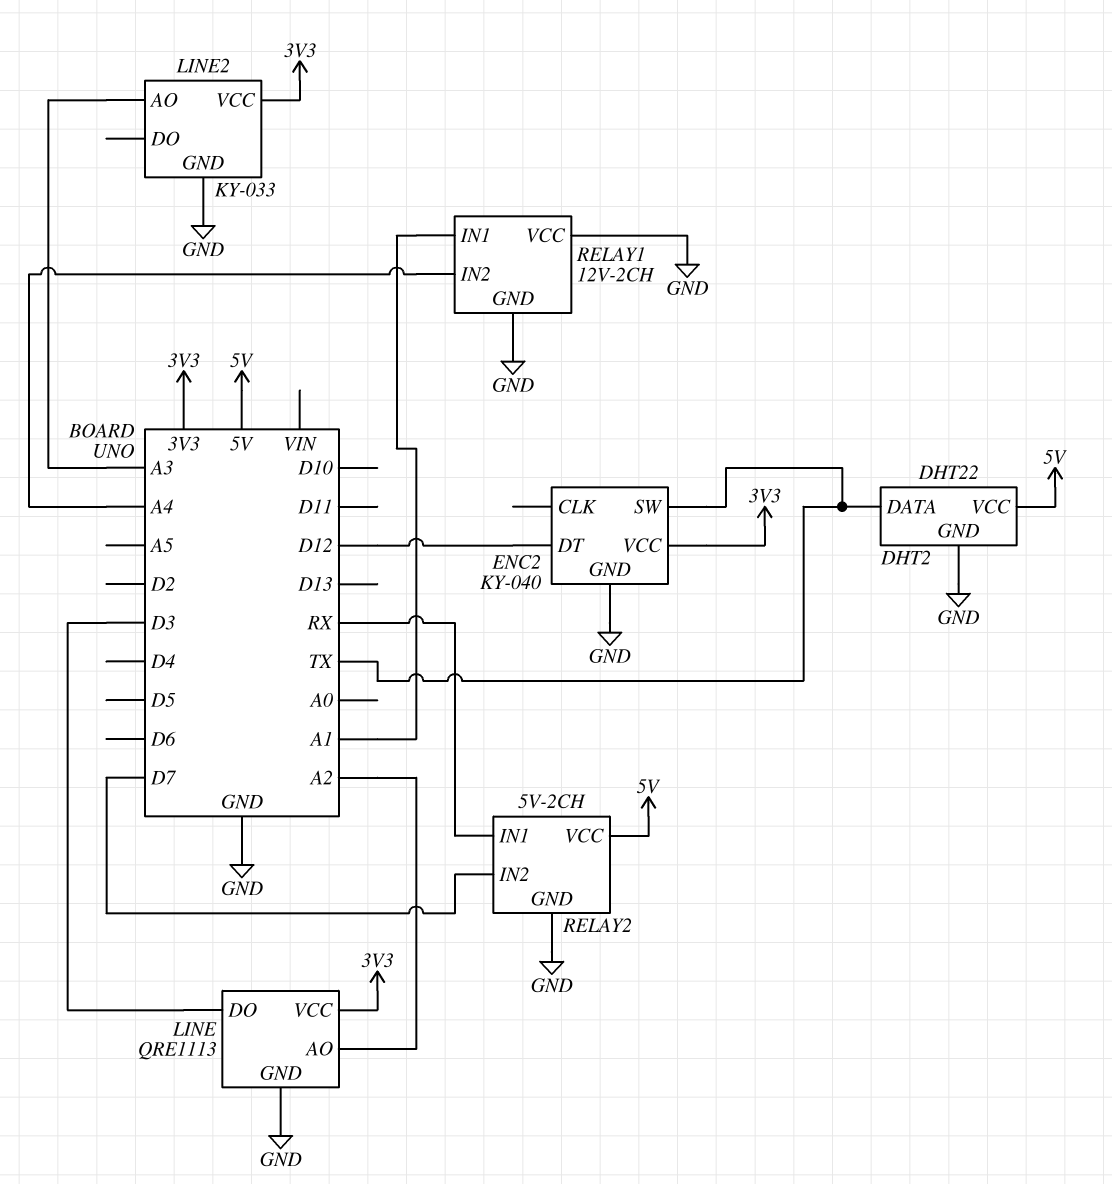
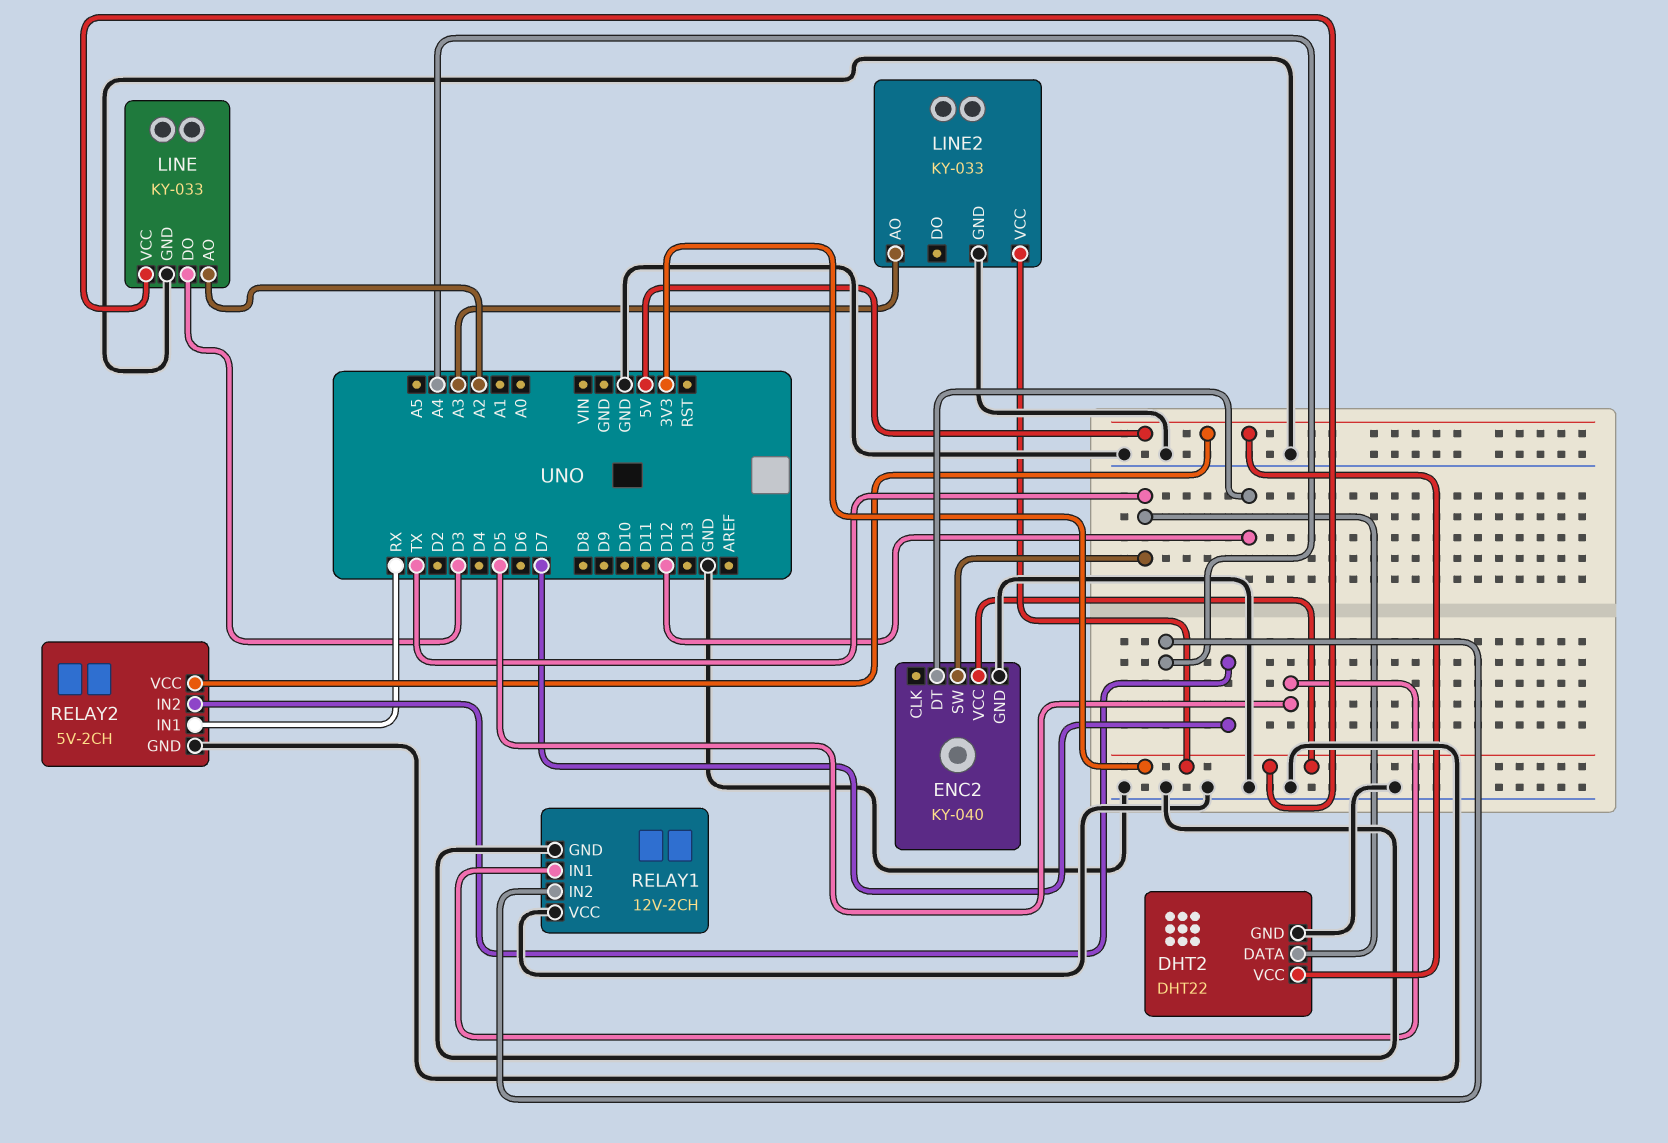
LINE: QRE1113 -> KY-033
RELAY1 pin IN1: A1 -> D5

